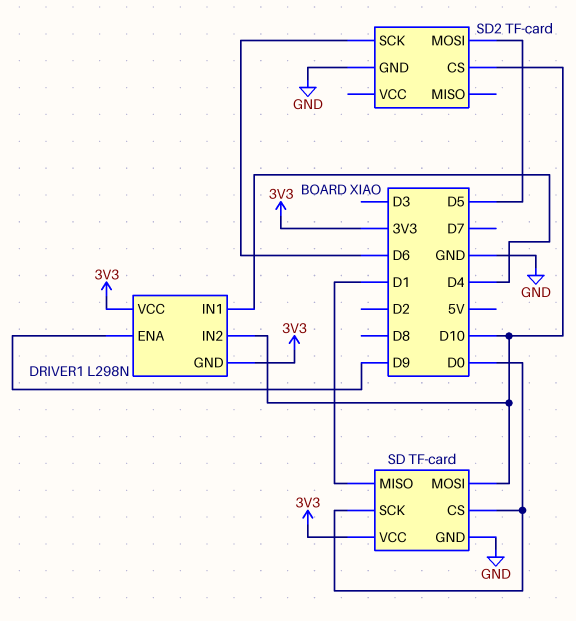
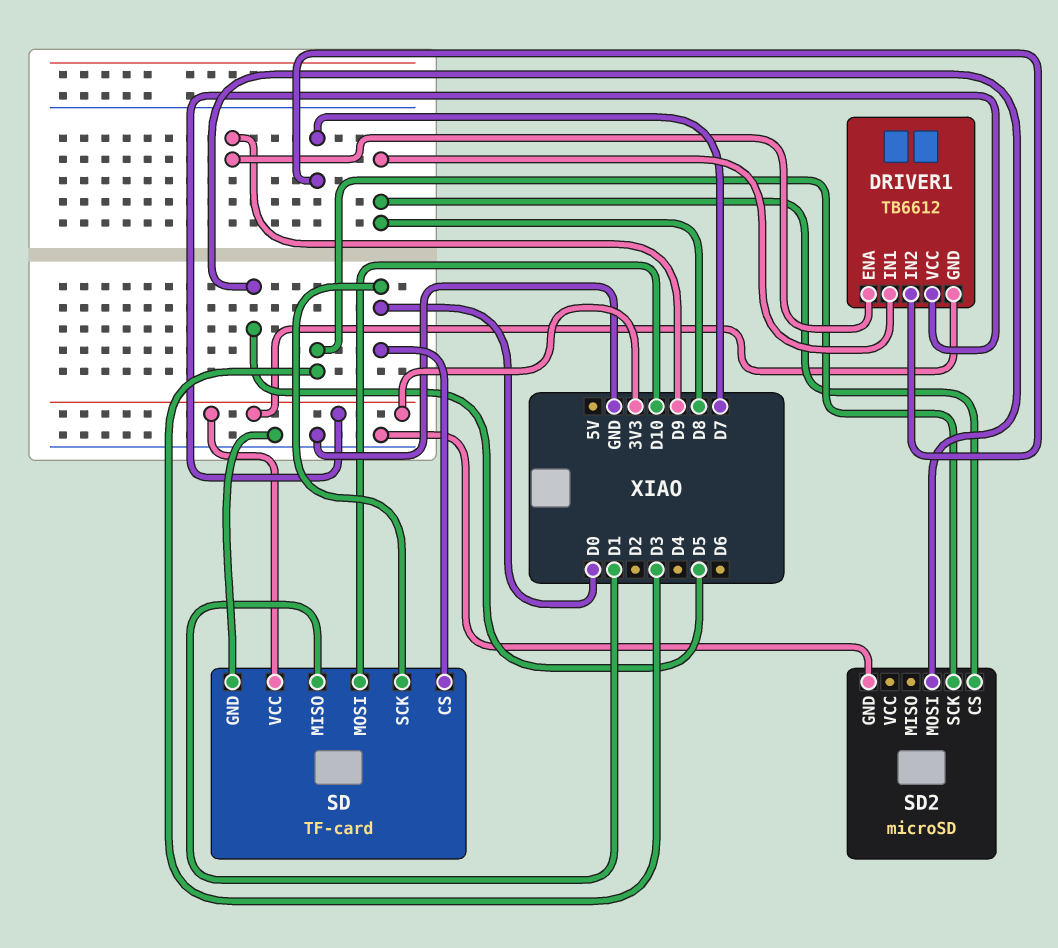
DRIVER1: L298N -> TB6612
DRIVER1 pin IN1: D4 -> D8
DRIVER1 pin IN2: D10 -> D7
SD2: TF-card -> microSD
SD2 pin CS: D10 -> D8
SD2 pin SCK: D6 -> D3

